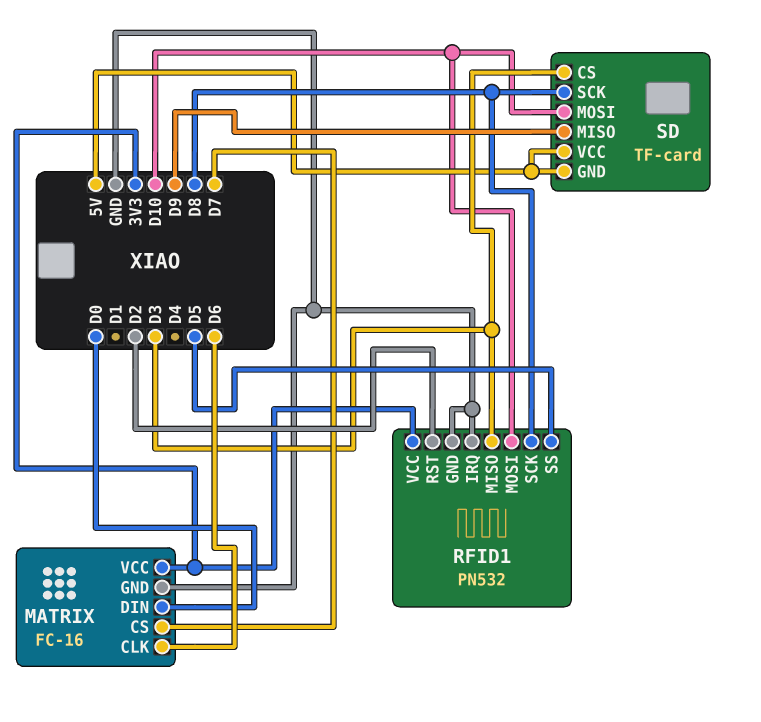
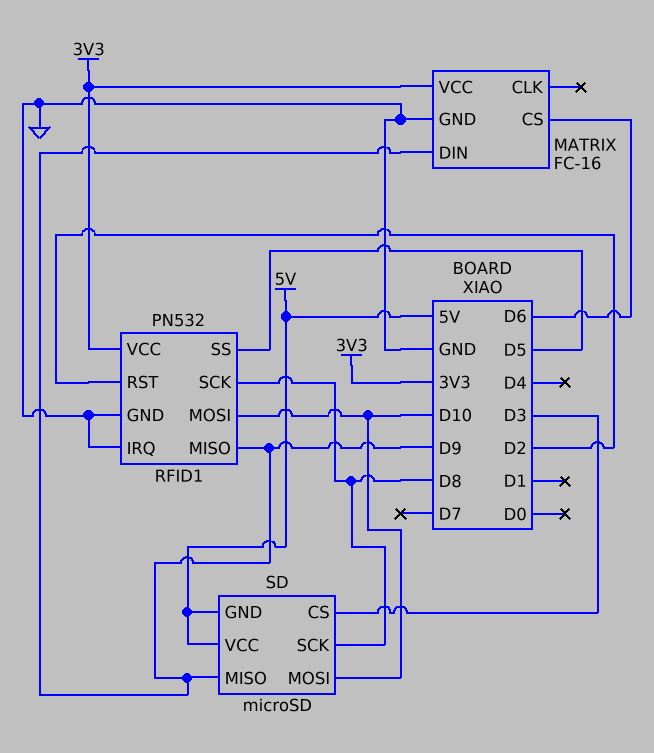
MATRIX pin CLK: D6 -> none
MATRIX pin CS: D7 -> D6
MATRIX pin DIN: D0 -> D9
RFID1 pin MISO: D3 -> D9
SD: TF-card -> microSD

